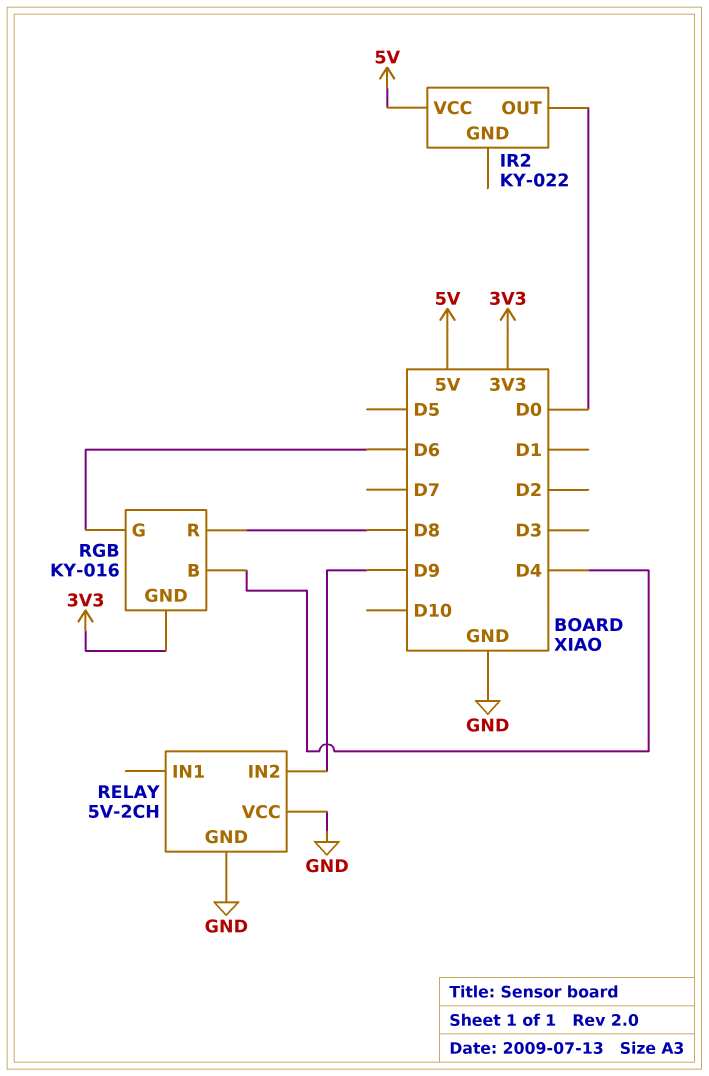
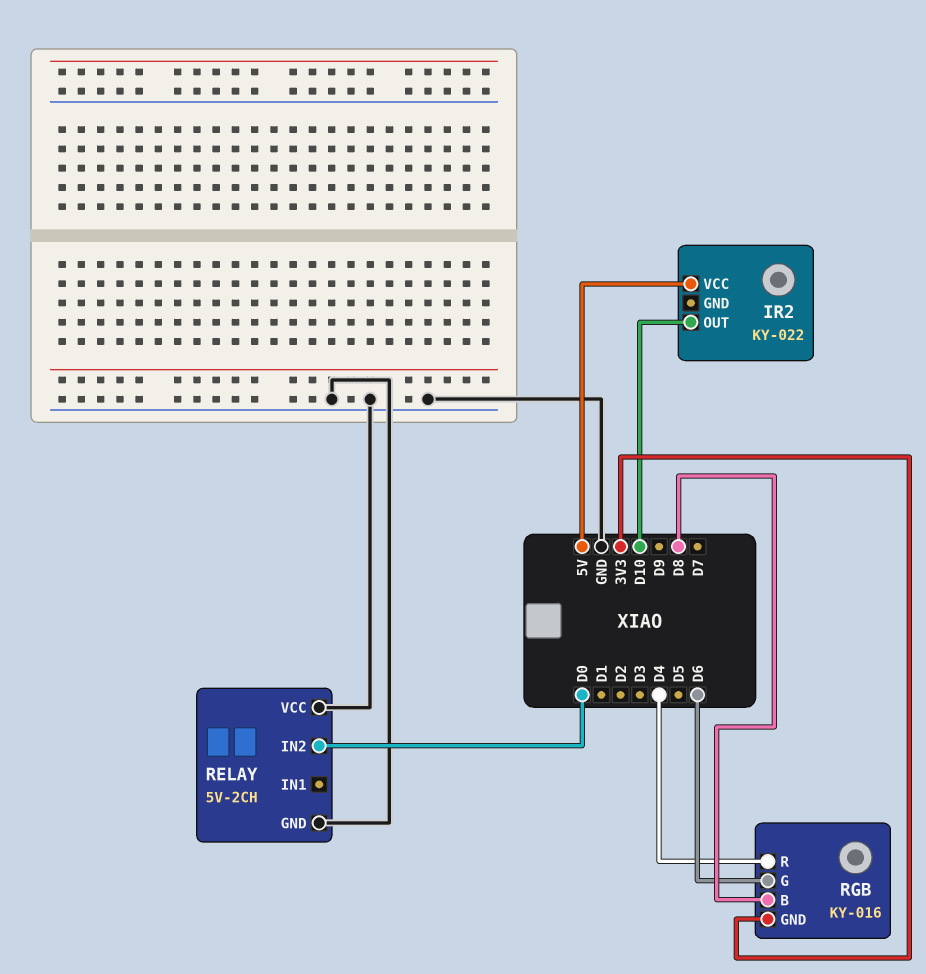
IR2 pin OUT: D0 -> D10
RELAY pin IN2: D9 -> D0
RGB pin B: D4 -> D8
RGB pin R: D8 -> D4

